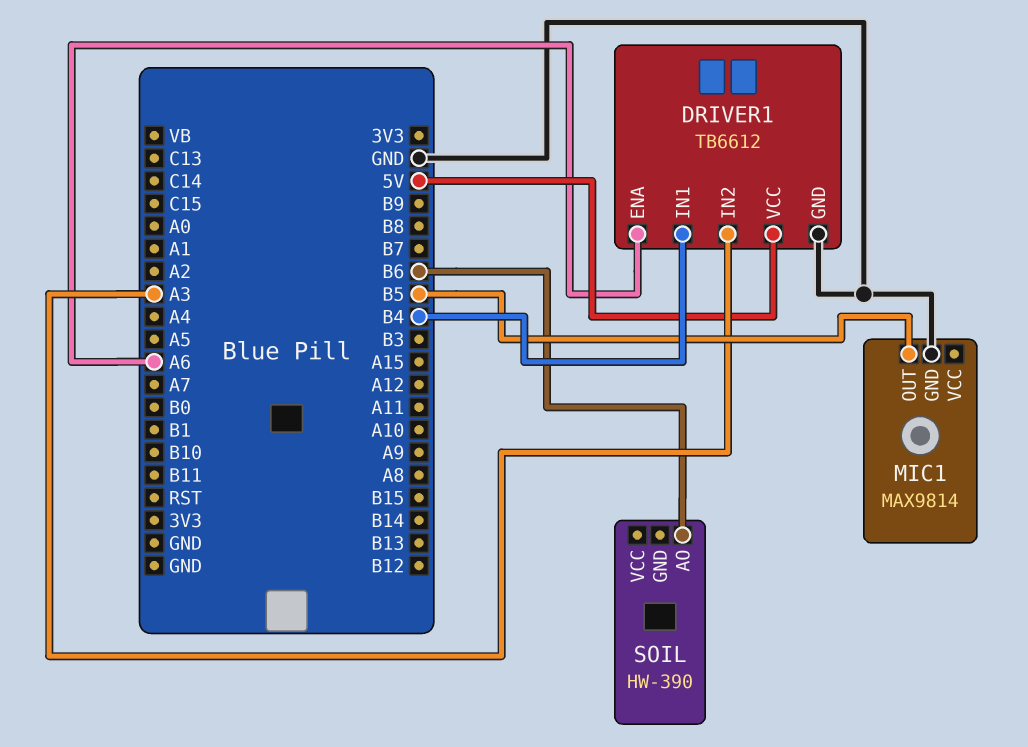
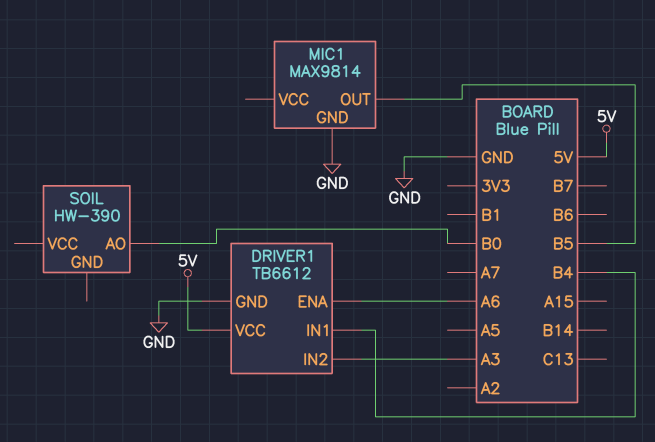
SOIL pin AO: B6 -> B0

